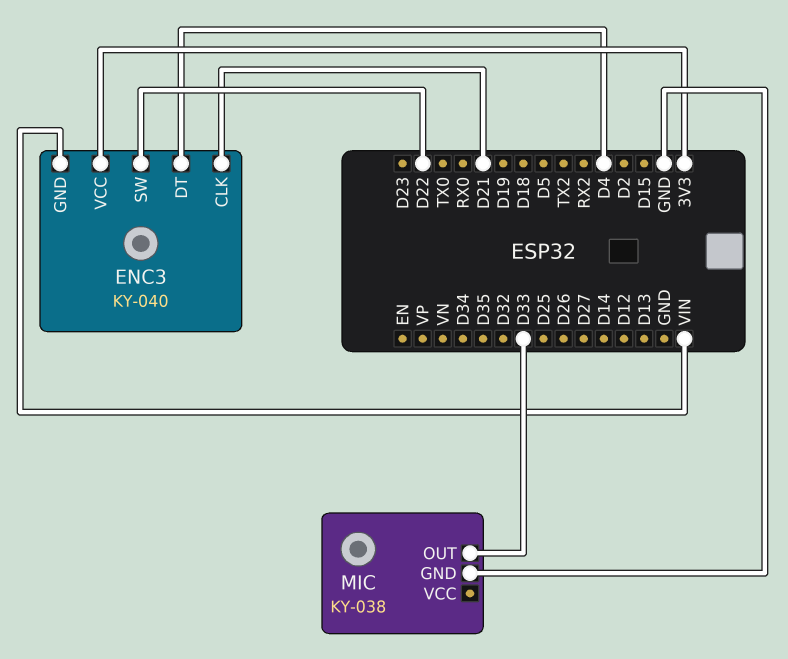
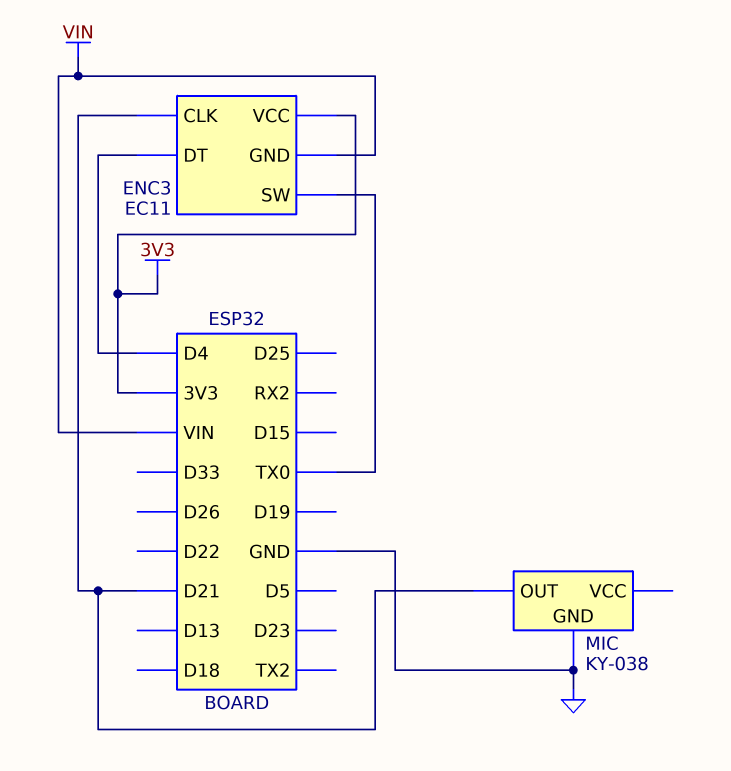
ENC3: KY-040 -> EC11
ENC3 pin SW: D22 -> TX0
MIC pin OUT: D33 -> D21

